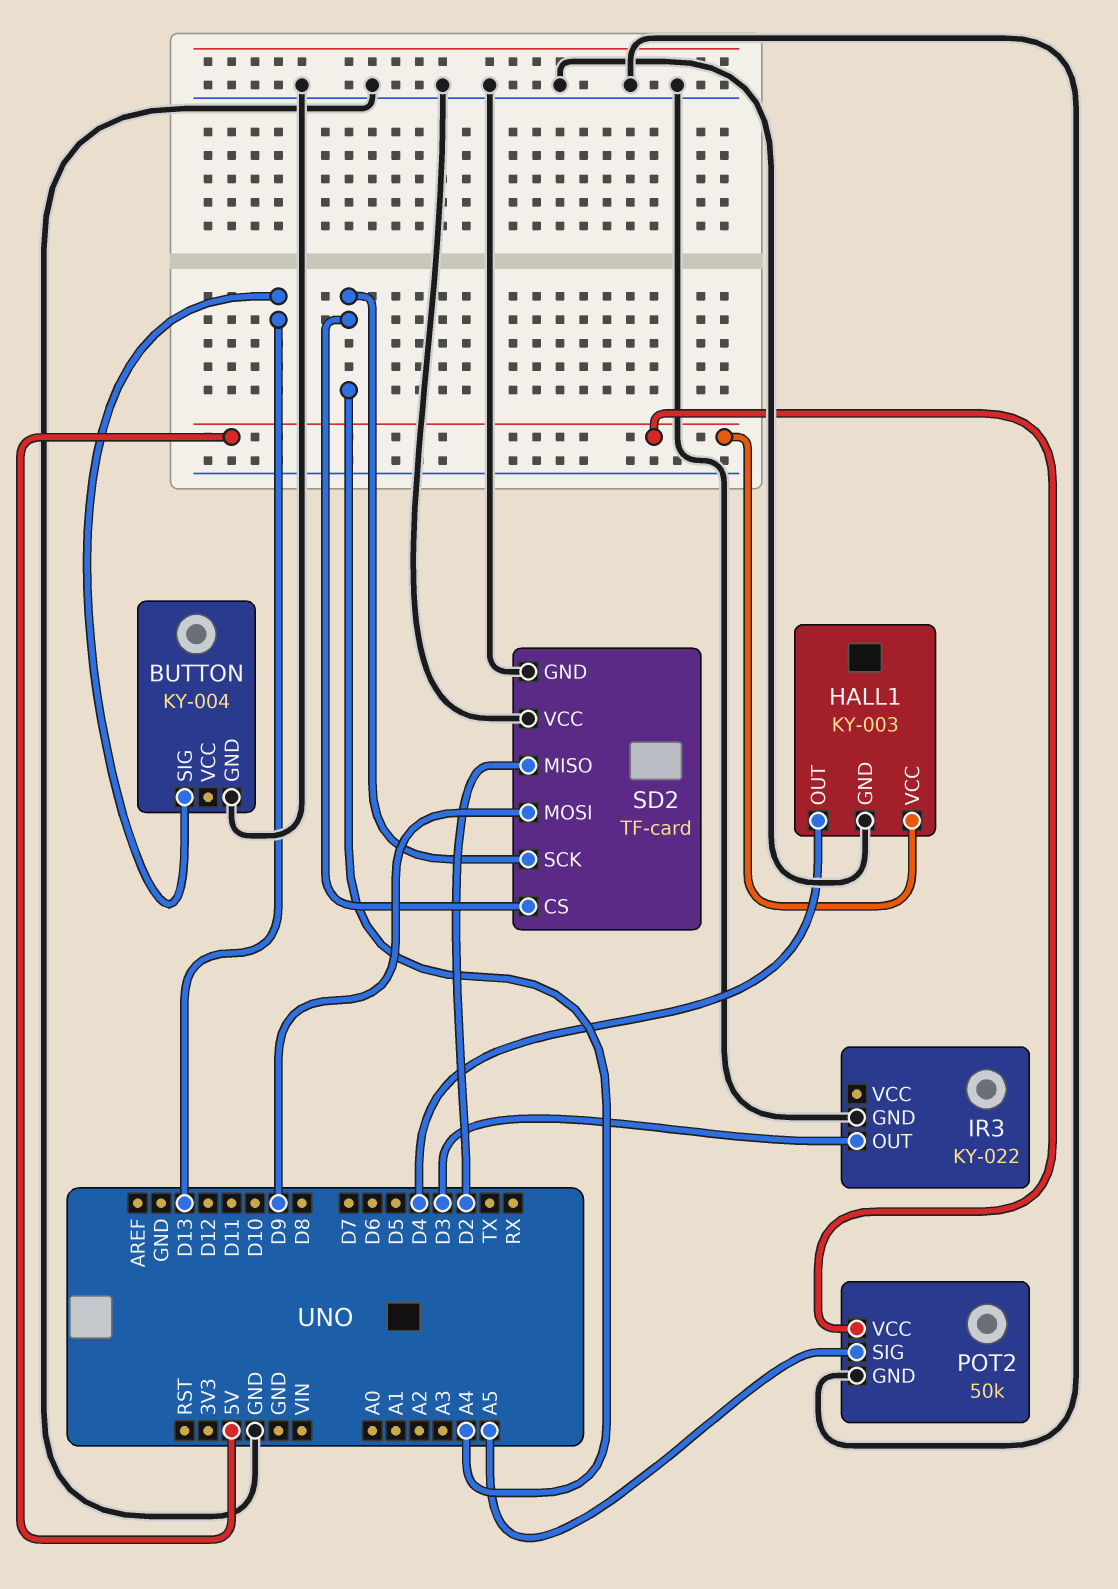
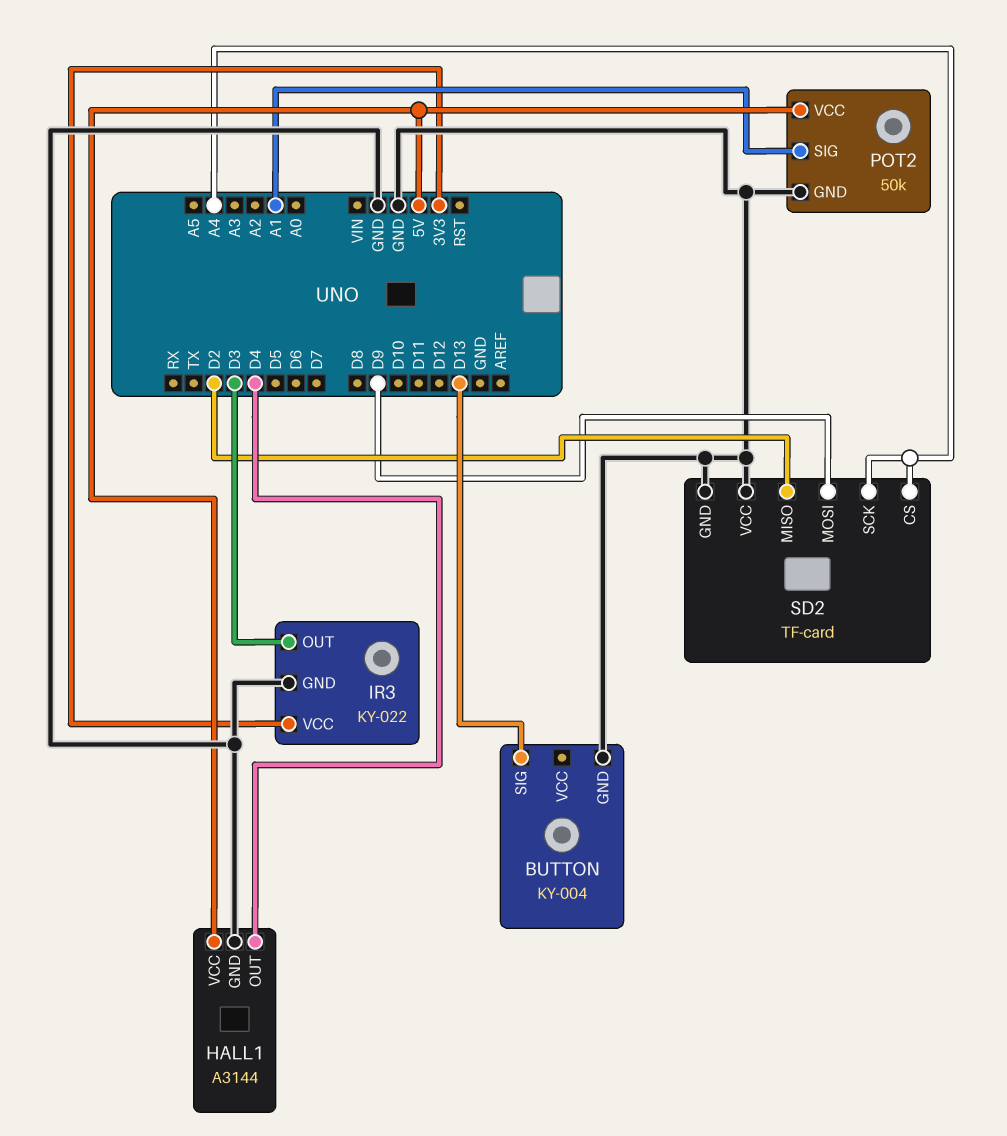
HALL1: KY-003 -> A3144
IR3 pin VCC: none -> 3V3
POT2 pin SIG: A5 -> A1

